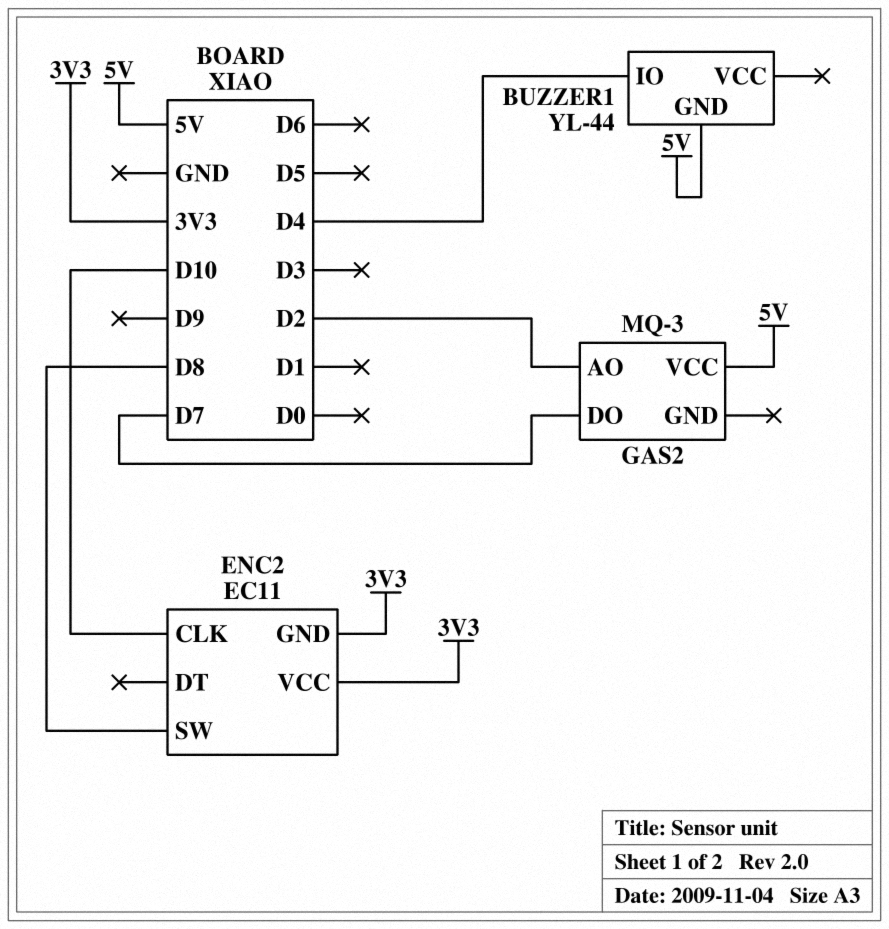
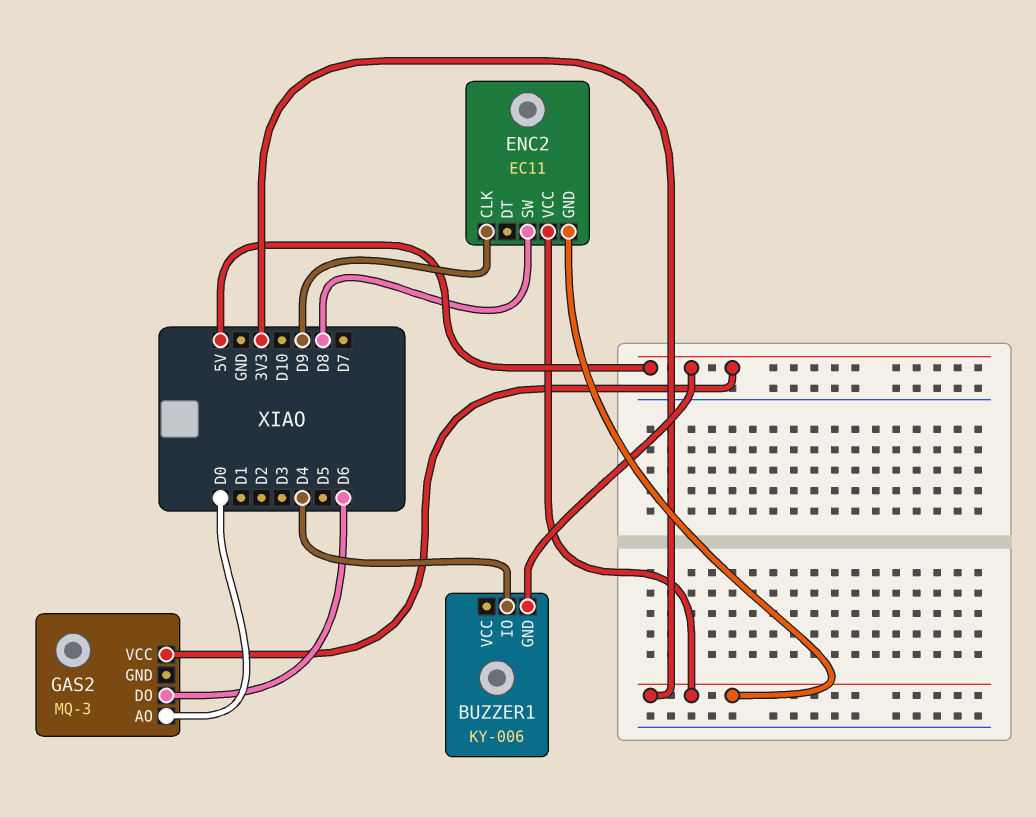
BUZZER1: YL-44 -> KY-006
ENC2 pin CLK: D10 -> D9
GAS2 pin AO: D2 -> D0
GAS2 pin DO: D7 -> D6

